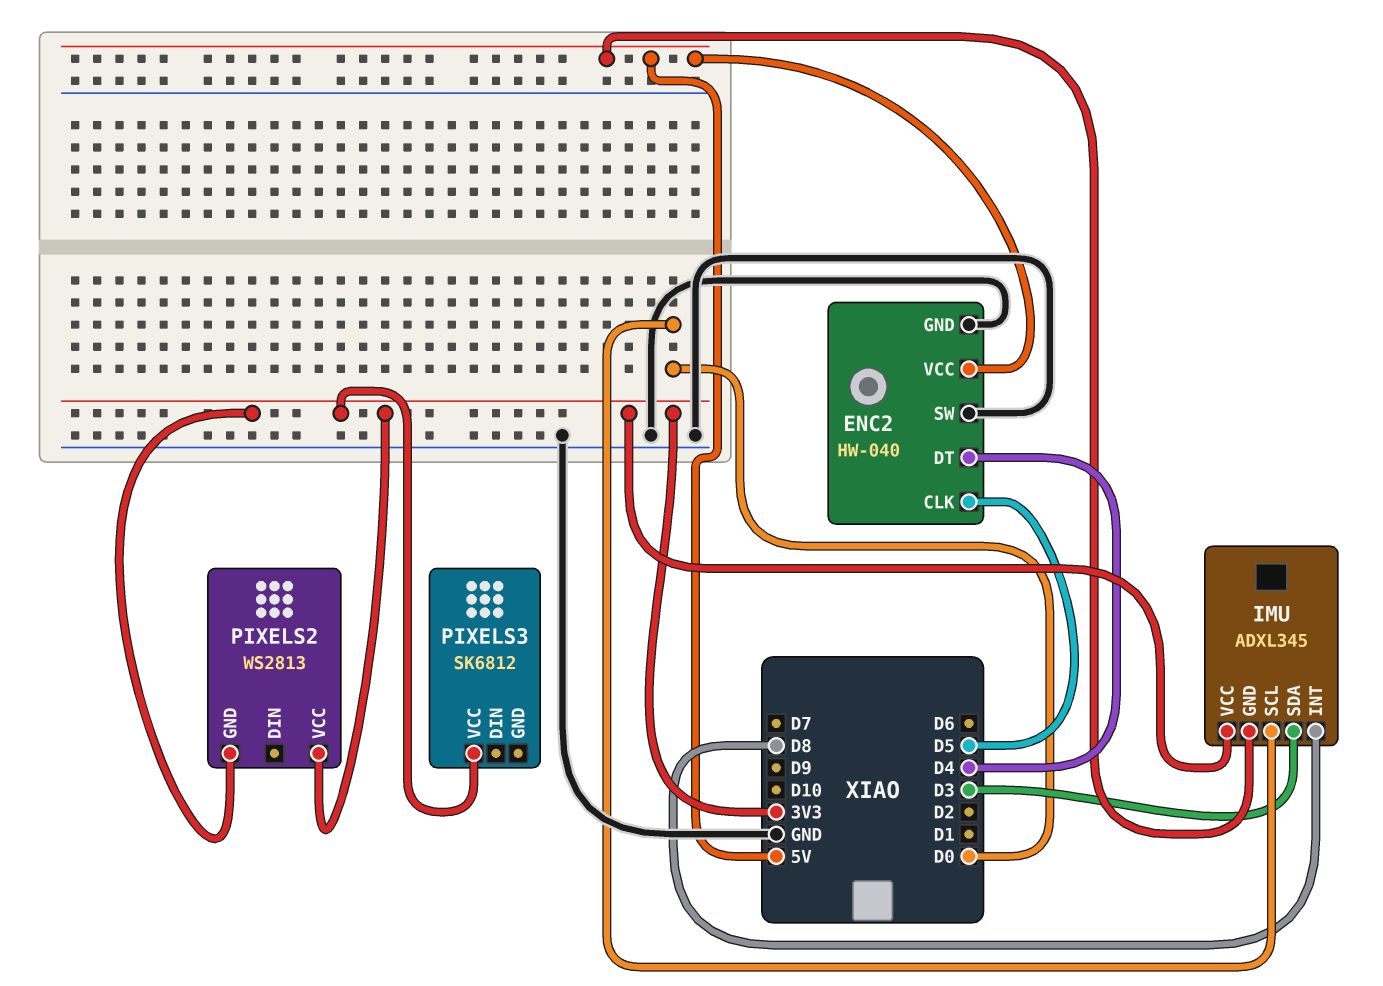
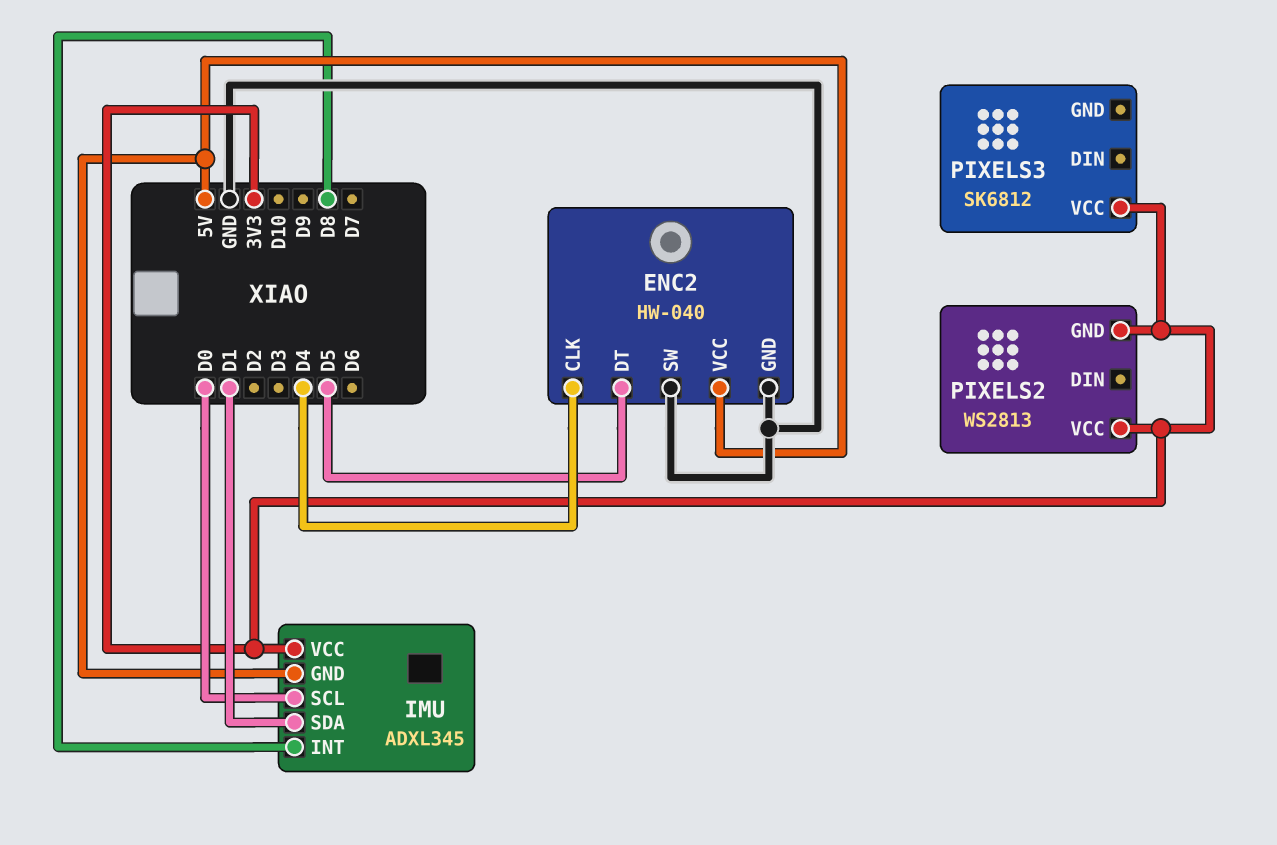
ENC2 pin CLK: D5 -> D4
ENC2 pin DT: D4 -> D5
IMU pin SDA: D3 -> D1

